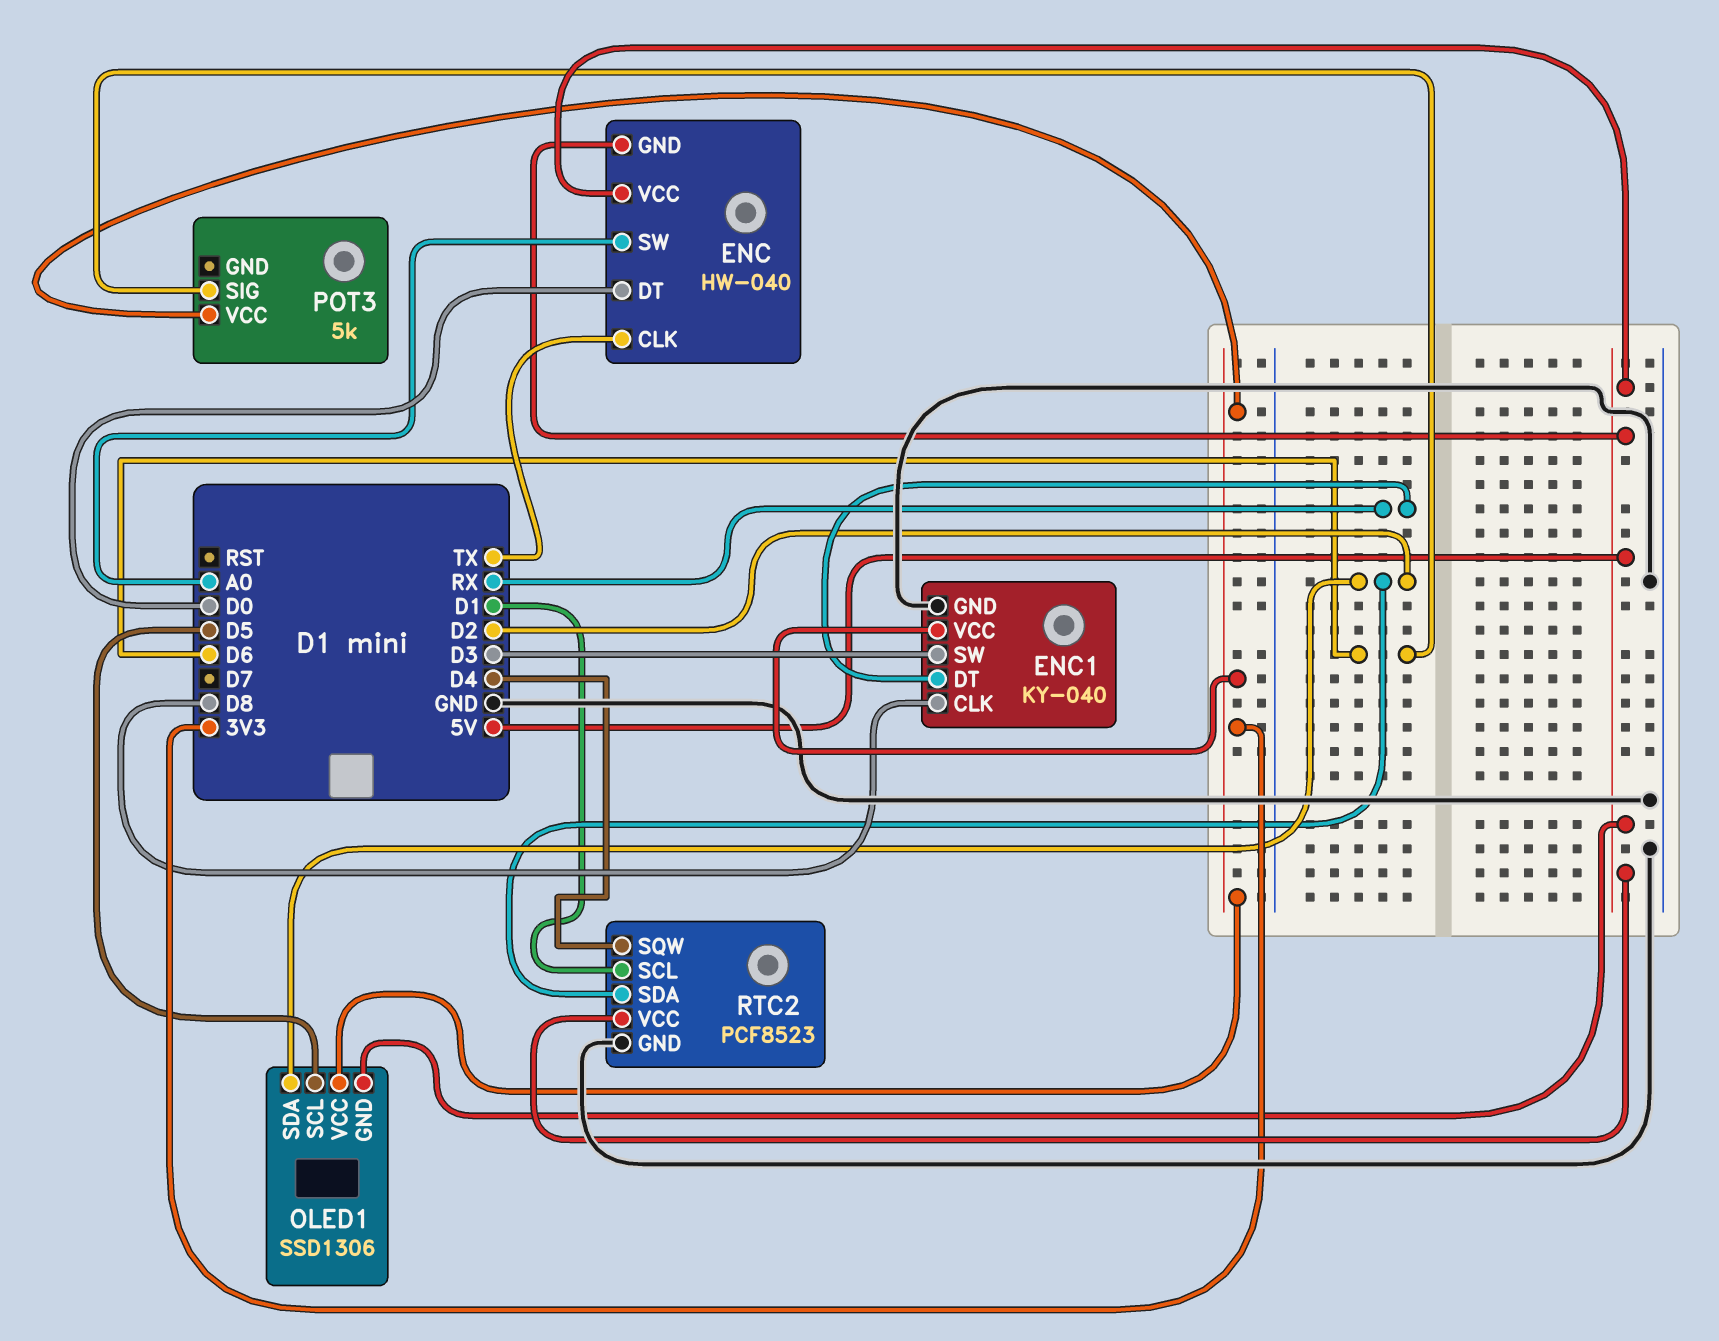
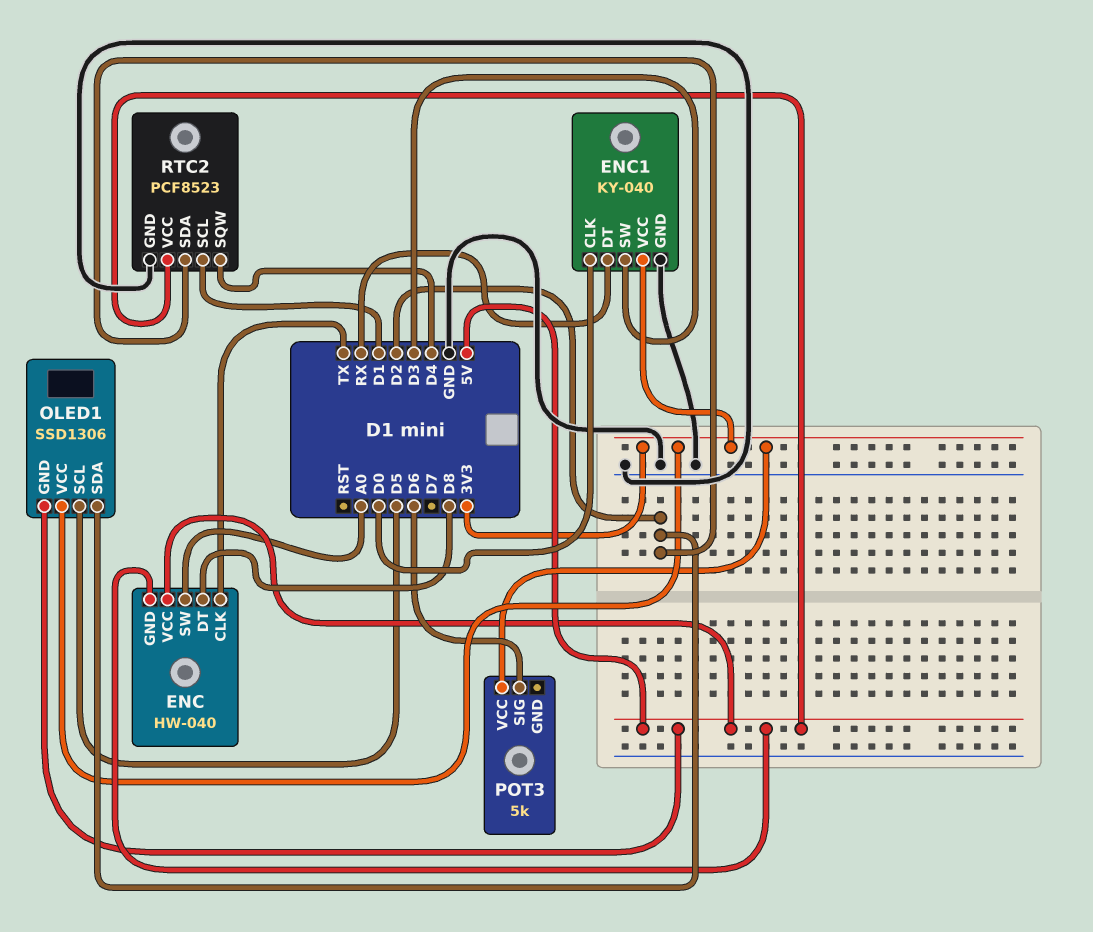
ENC pin DT: D0 -> D8
ENC1 pin CLK: D8 -> D0

